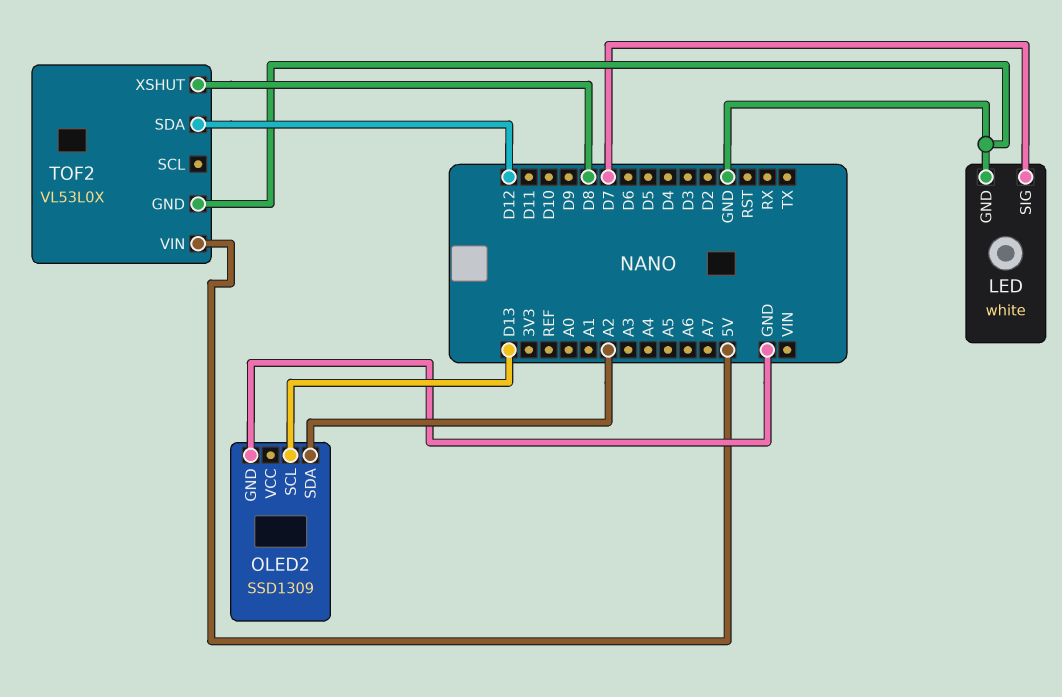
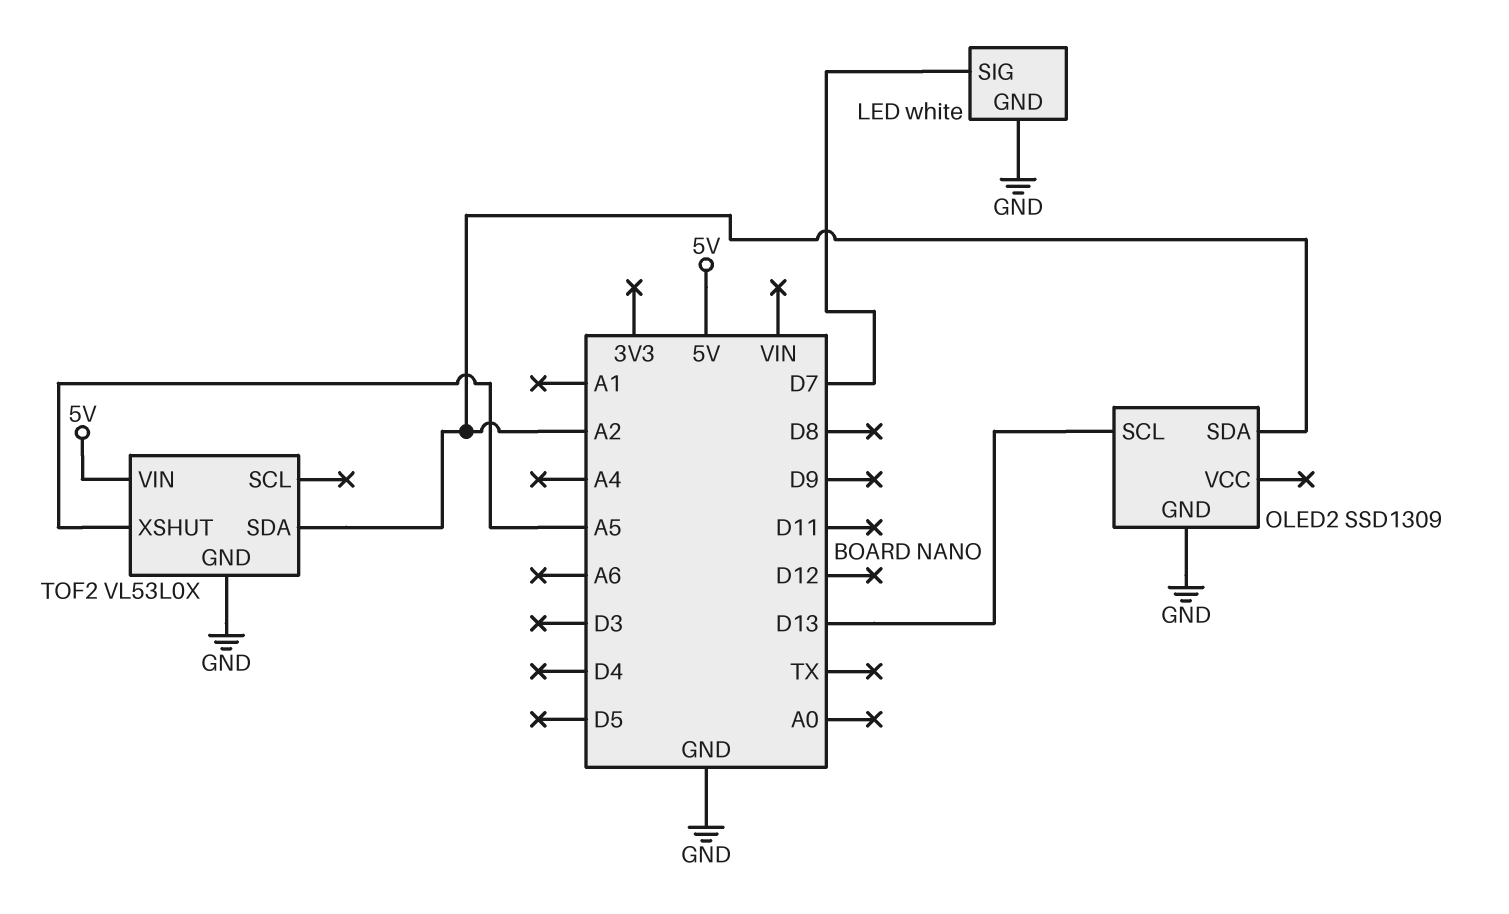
TOF2 pin SDA: D12 -> A2
TOF2 pin XSHUT: D8 -> A5

